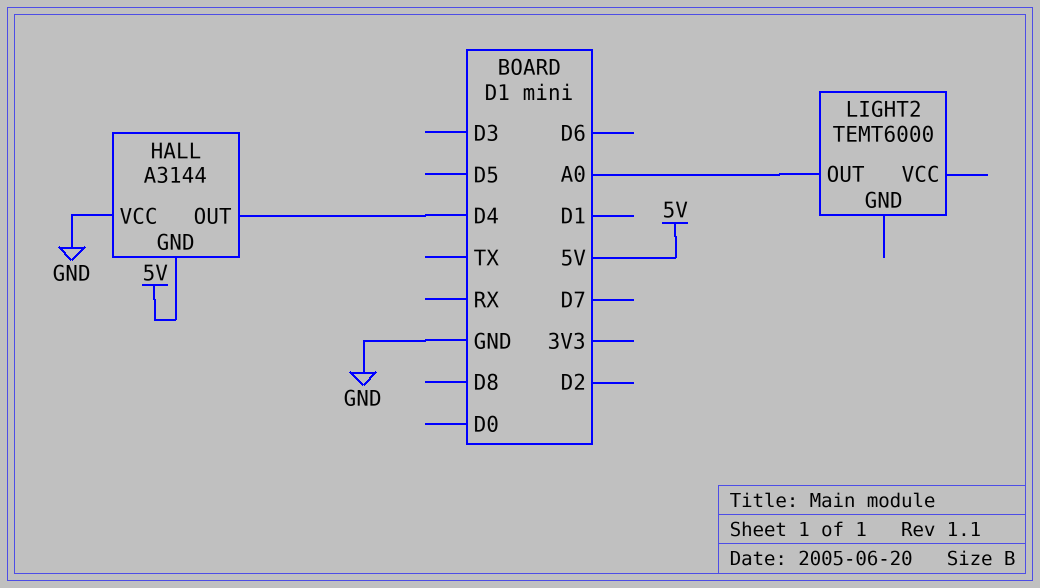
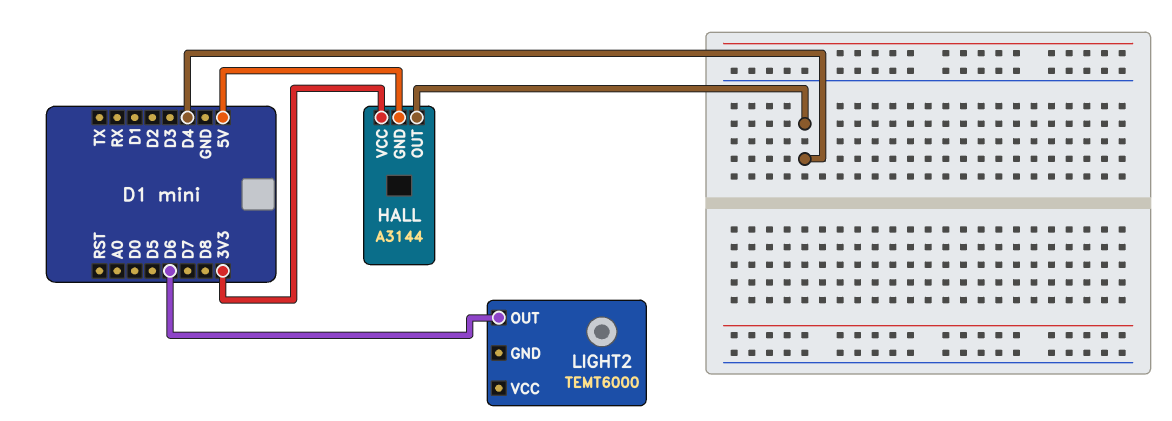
HALL pin VCC: GND -> 3V3
LIGHT2 pin OUT: A0 -> D6

